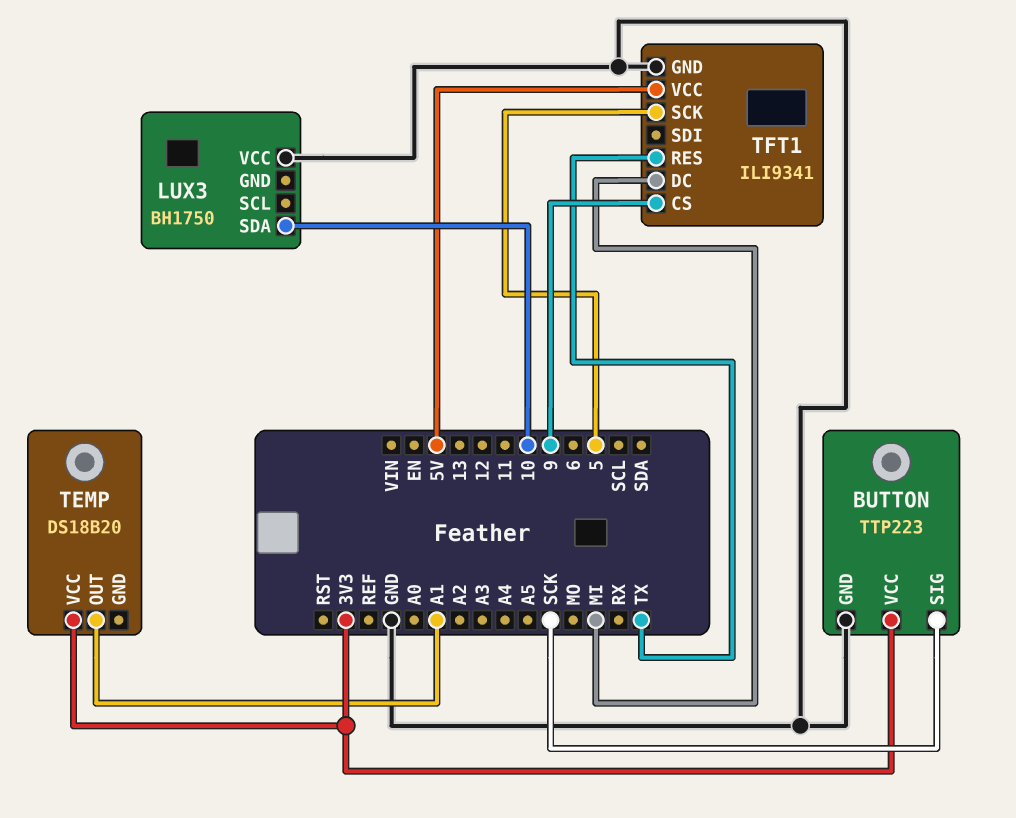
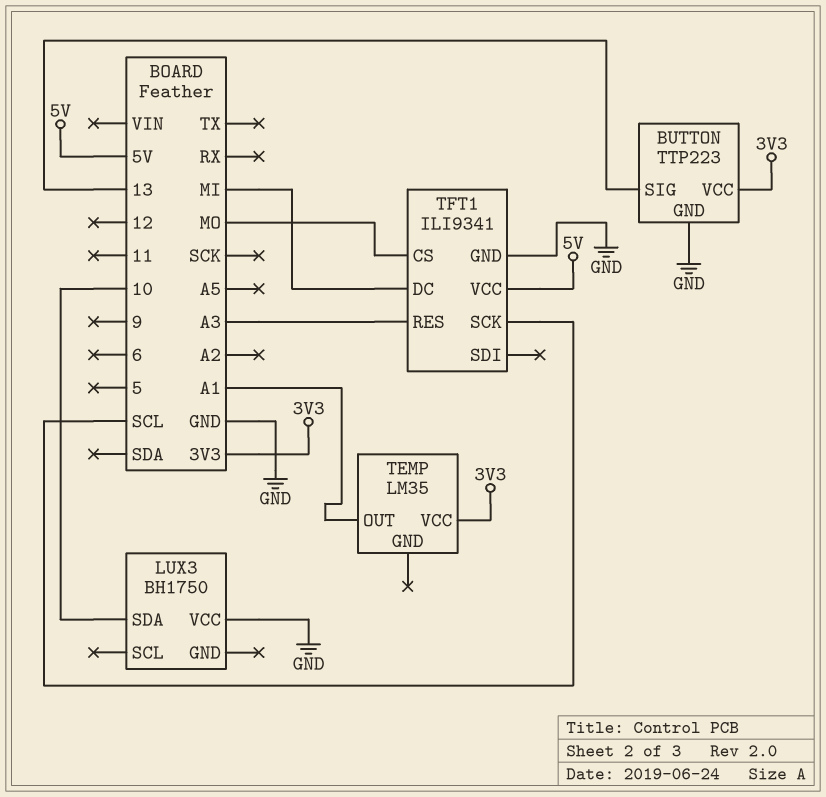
BUTTON pin SIG: SCK -> 13
TEMP: DS18B20 -> LM35
TFT1 pin CS: 9 -> MO
TFT1 pin RES: TX -> A3
TFT1 pin SCK: 5 -> SCL

